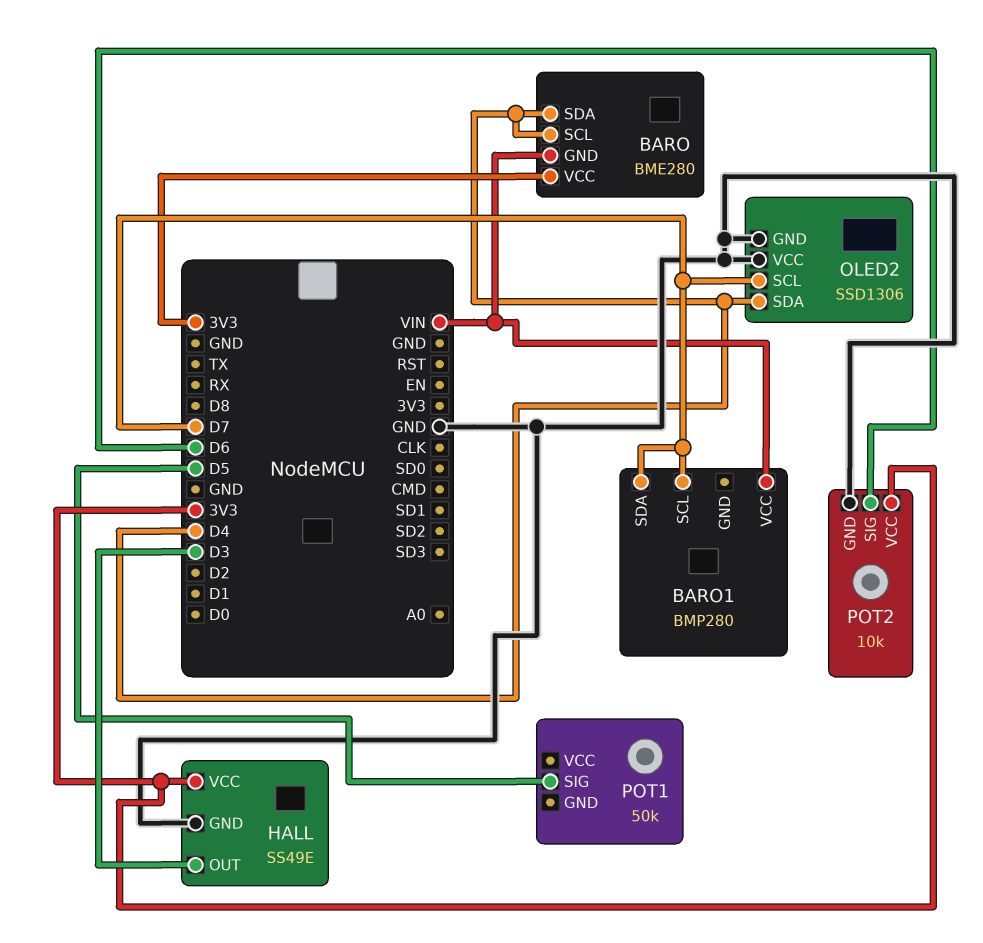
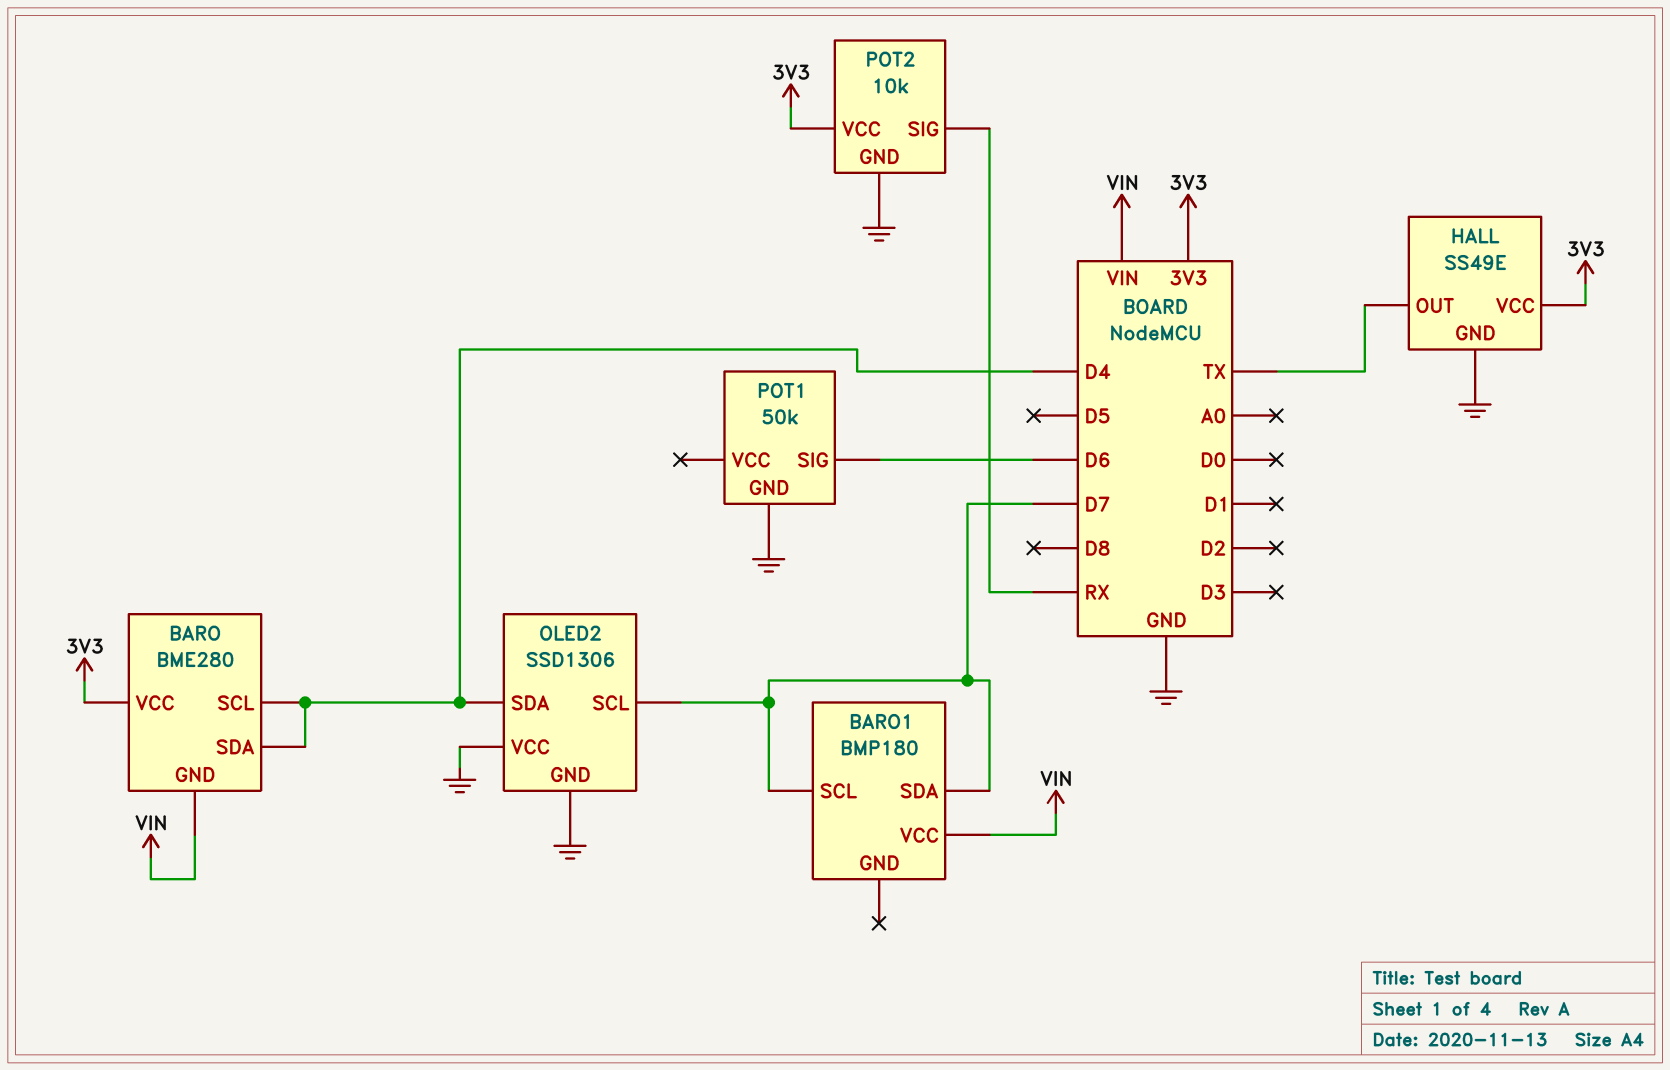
BARO1: BMP280 -> BMP180
HALL pin OUT: D3 -> TX
POT1 pin GND: none -> GND
POT1 pin SIG: D5 -> D6
POT2 pin SIG: D6 -> RX

